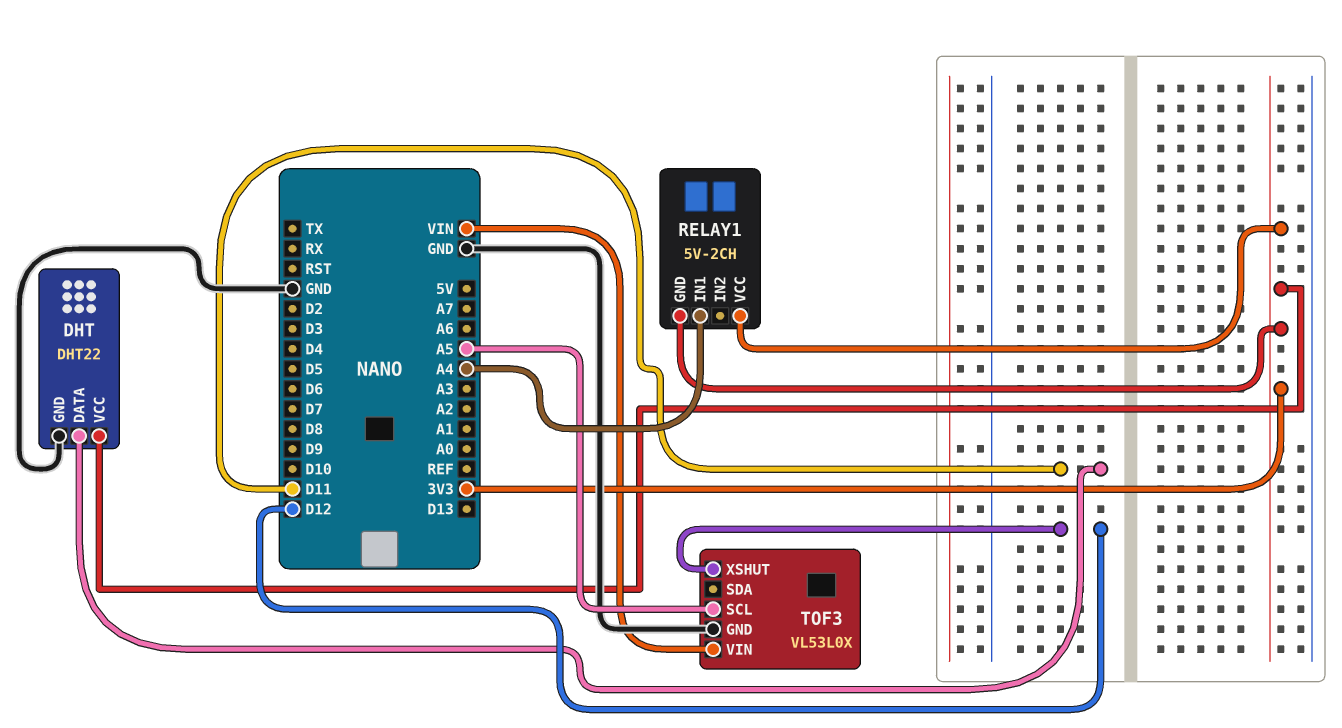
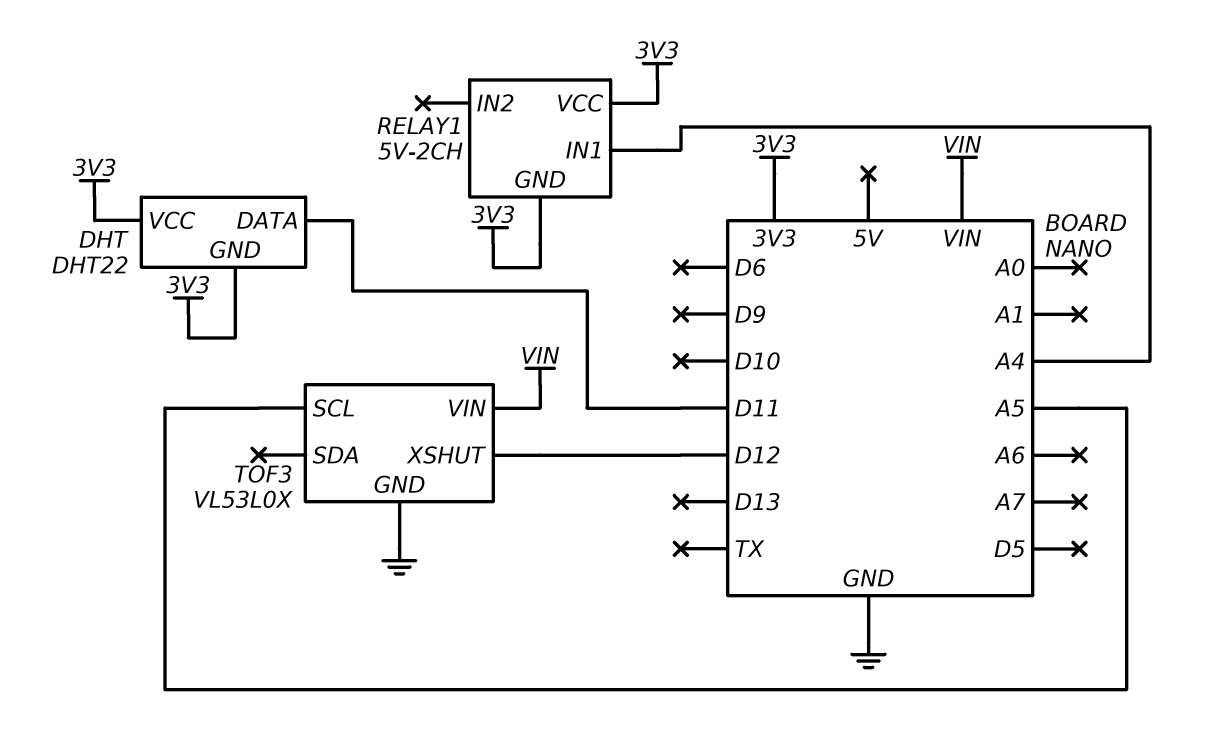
DHT pin GND: GND -> 3V3

